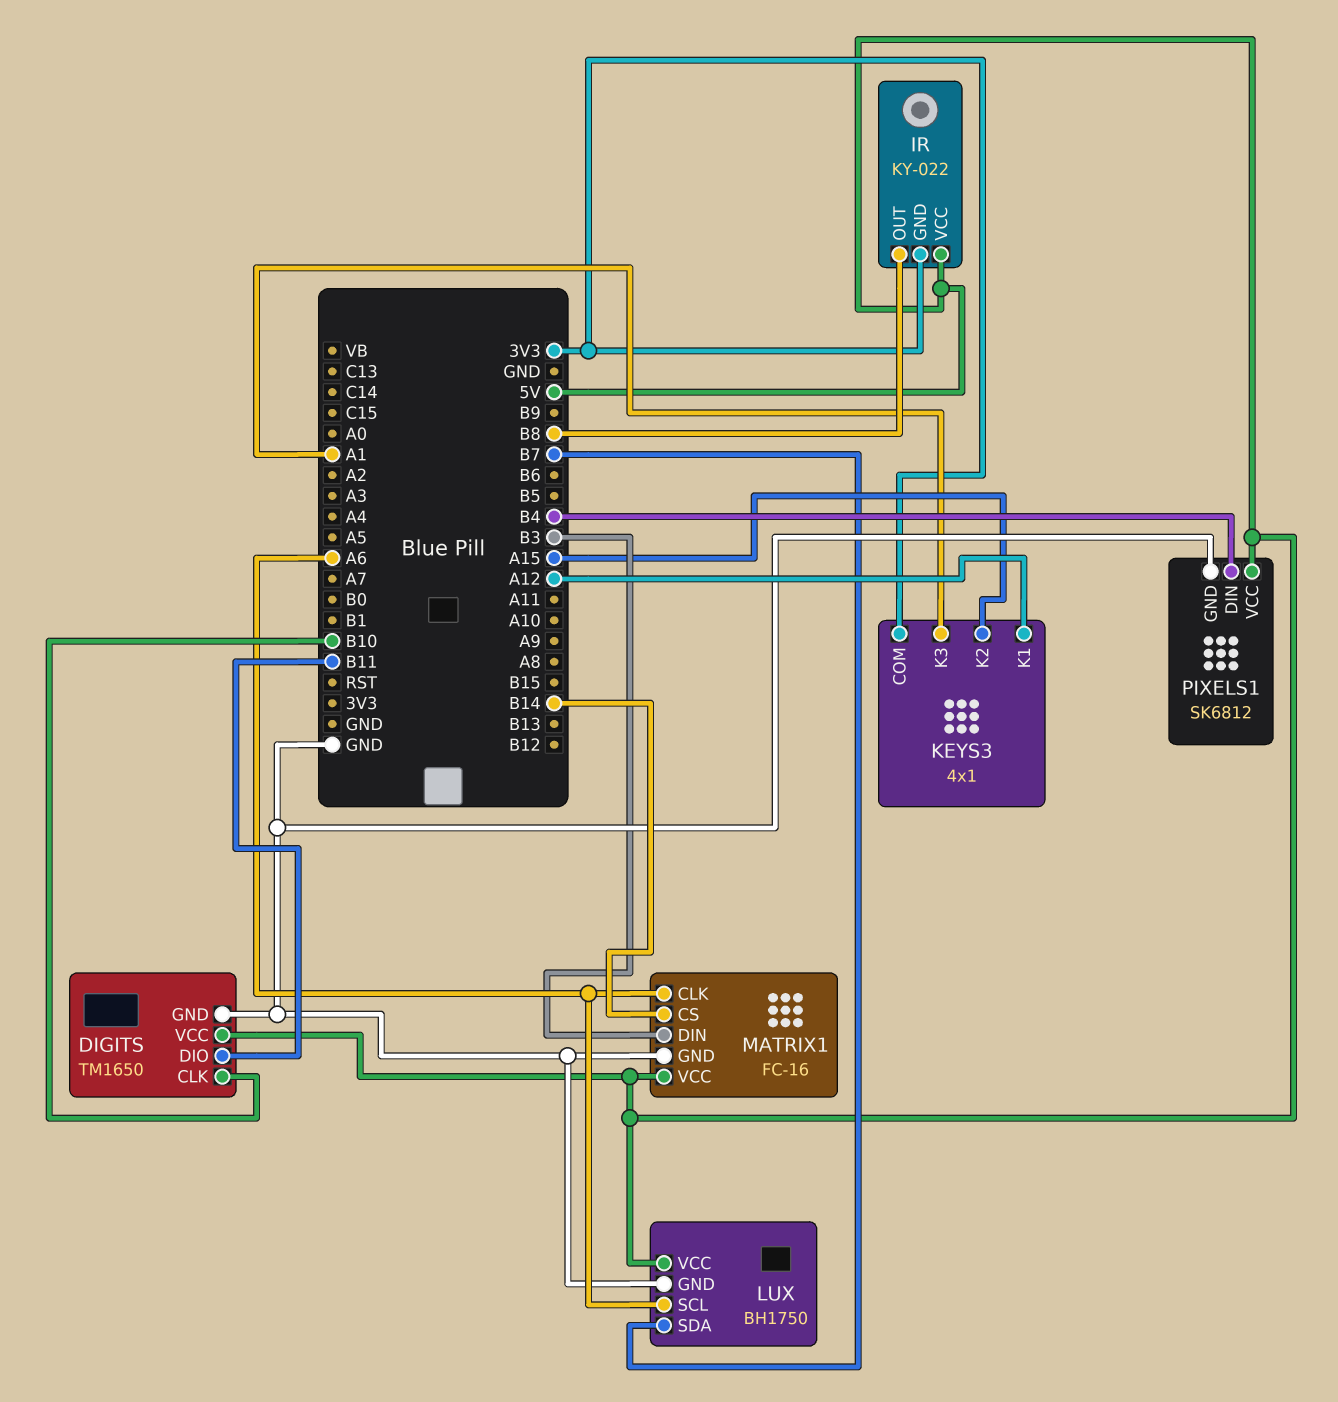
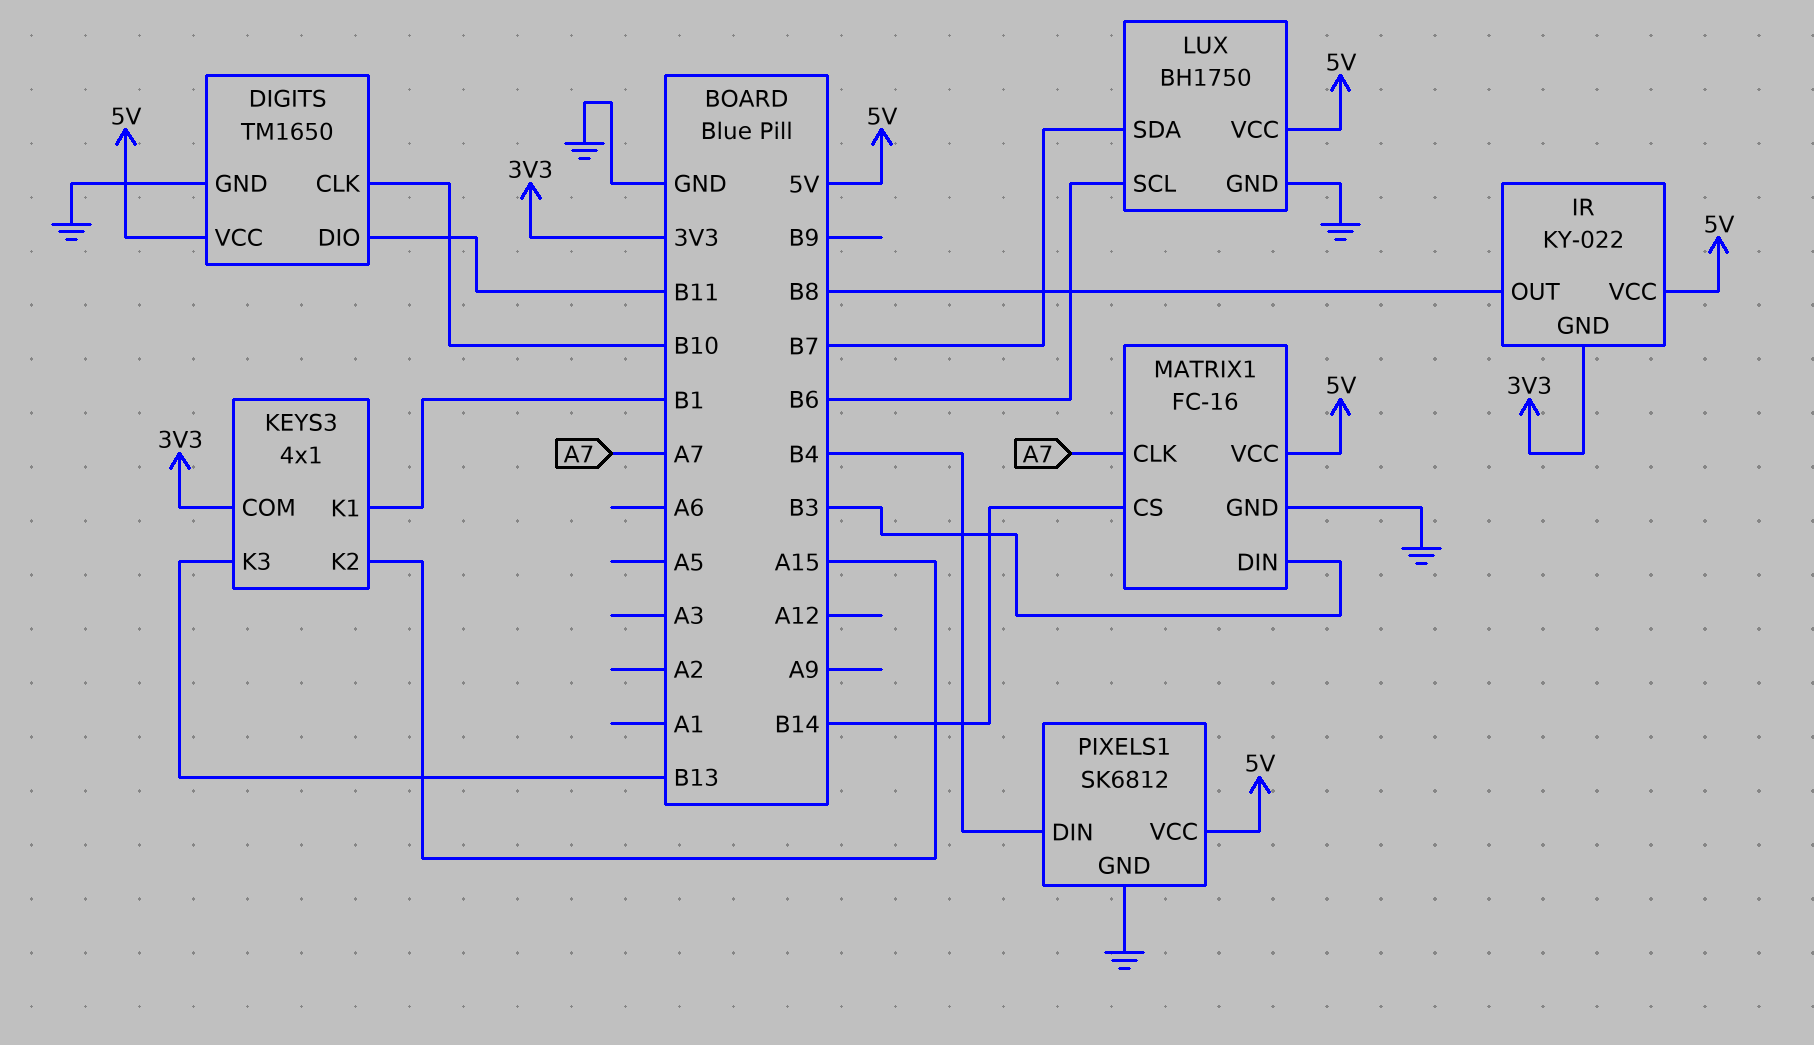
KEYS3 pin K1: A12 -> B1
KEYS3 pin K3: A1 -> B13
LUX pin SCL: A6 -> B6
MATRIX1 pin CLK: A6 -> A7

